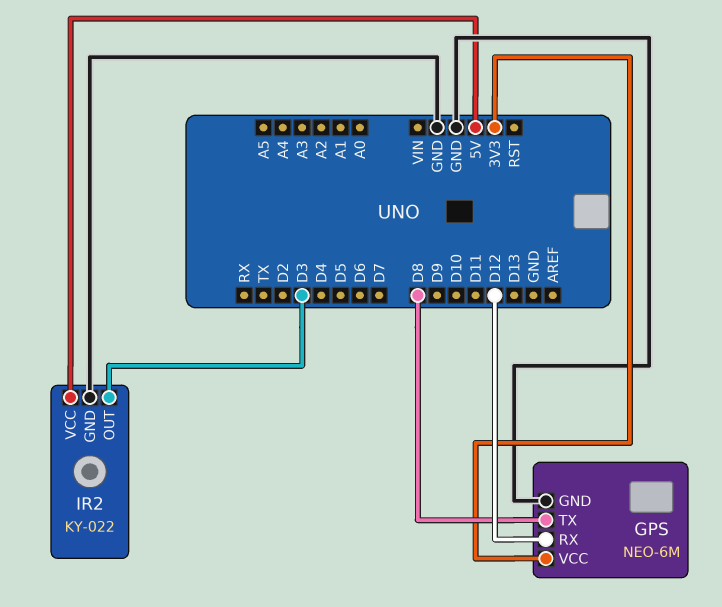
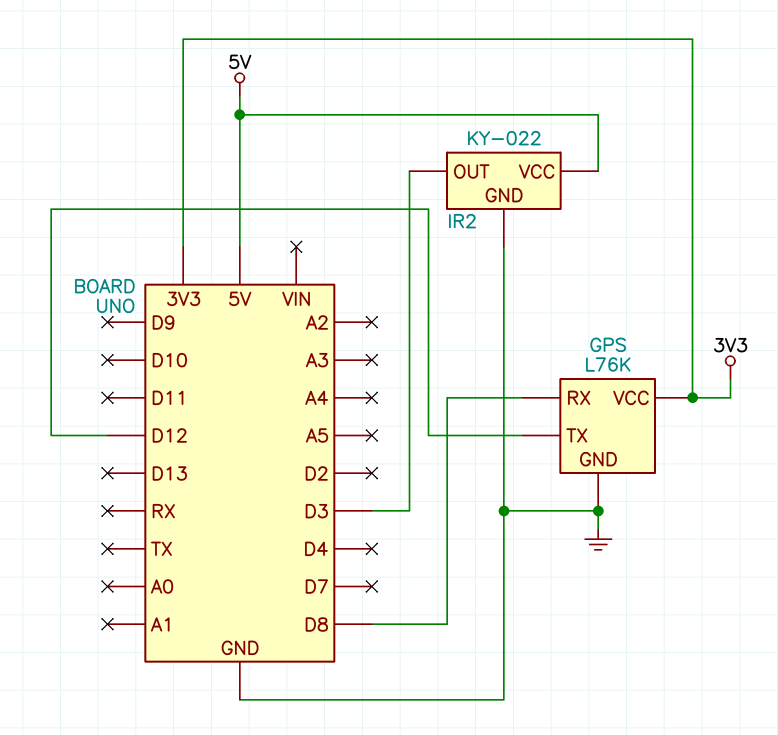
GPS: NEO-6M -> L76K
GPS pin RX: D12 -> D8
GPS pin TX: D8 -> D12

